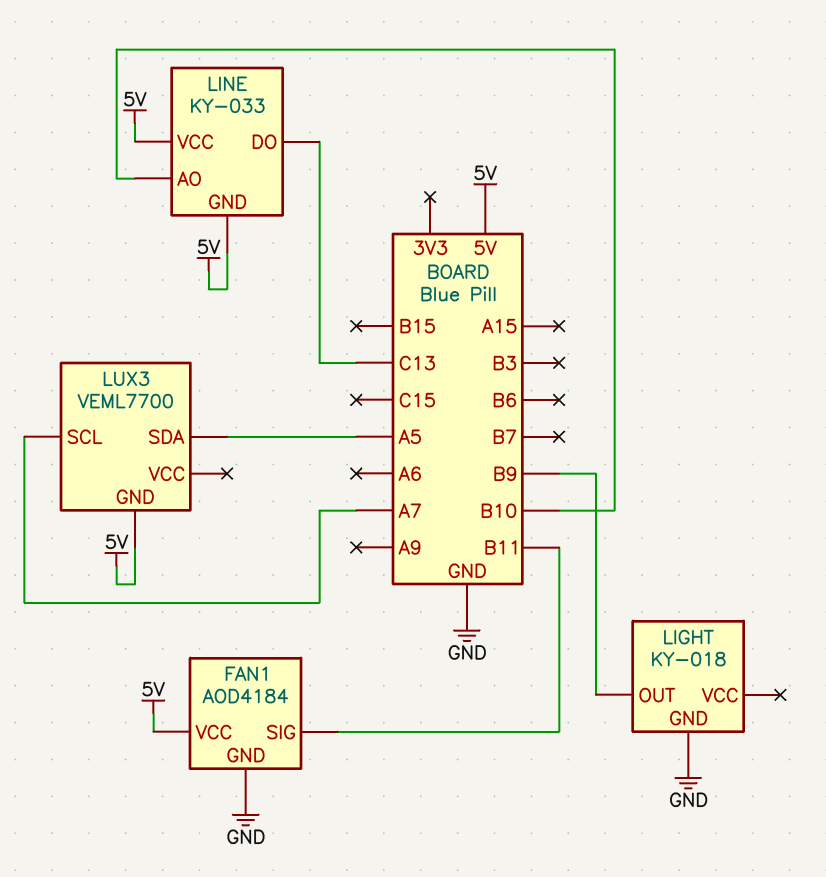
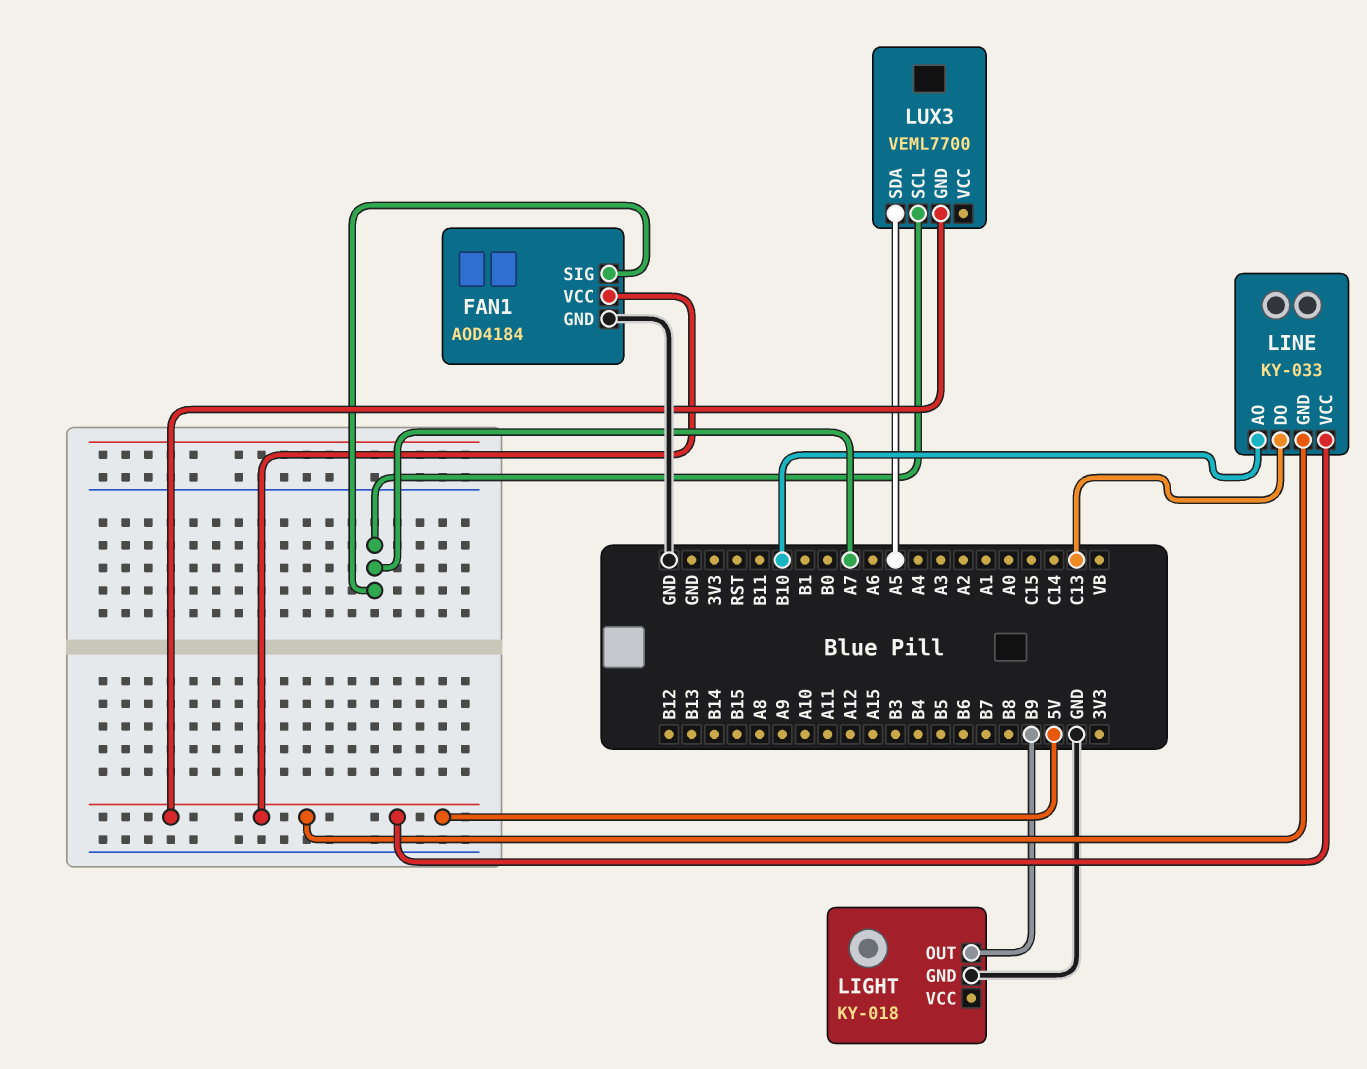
FAN1 pin SIG: B11 -> A7

